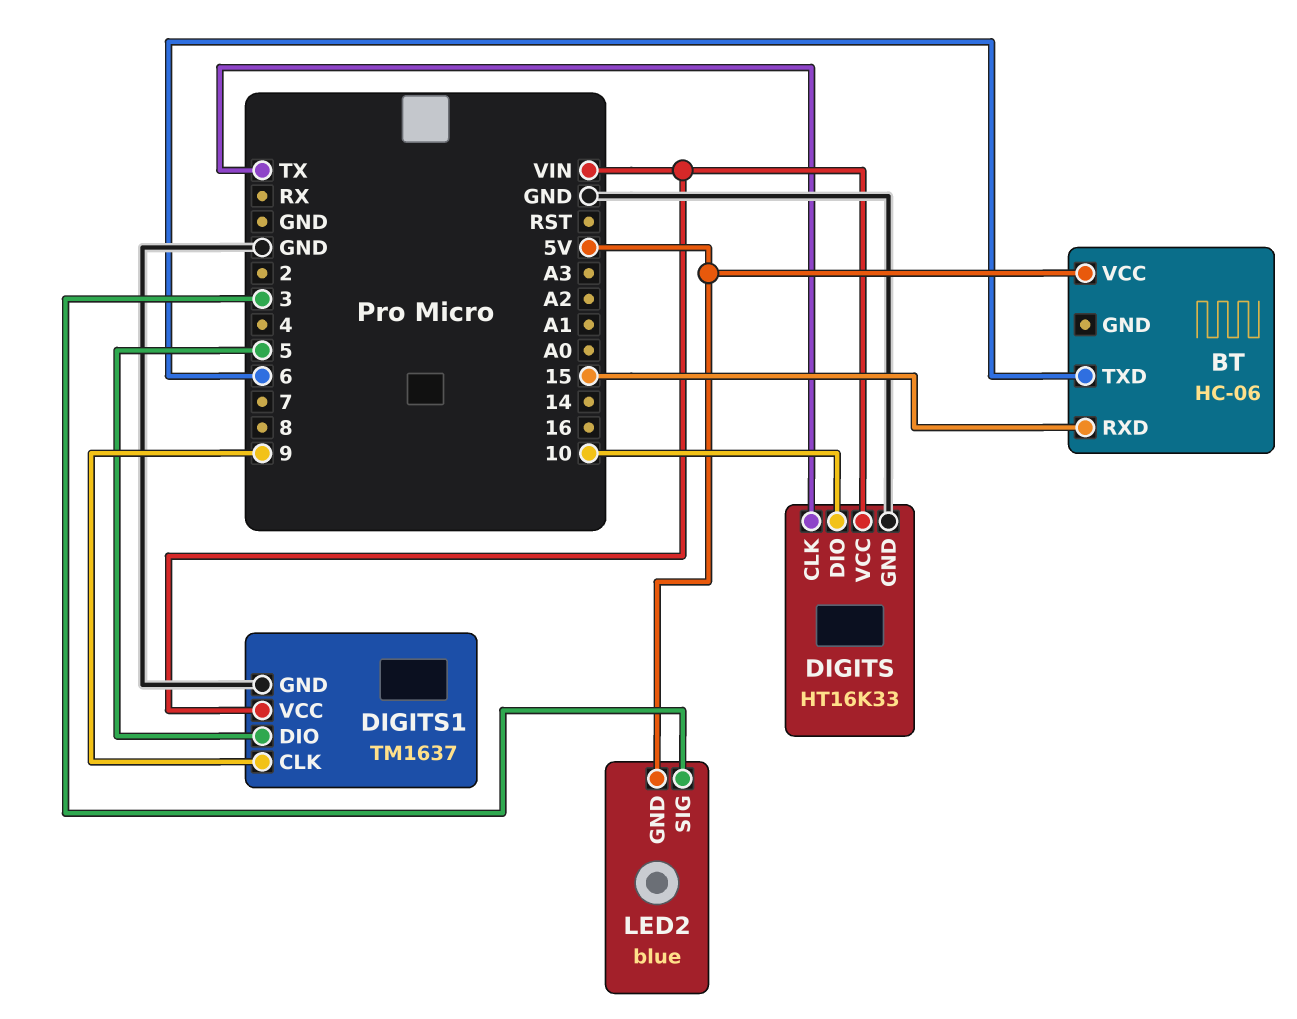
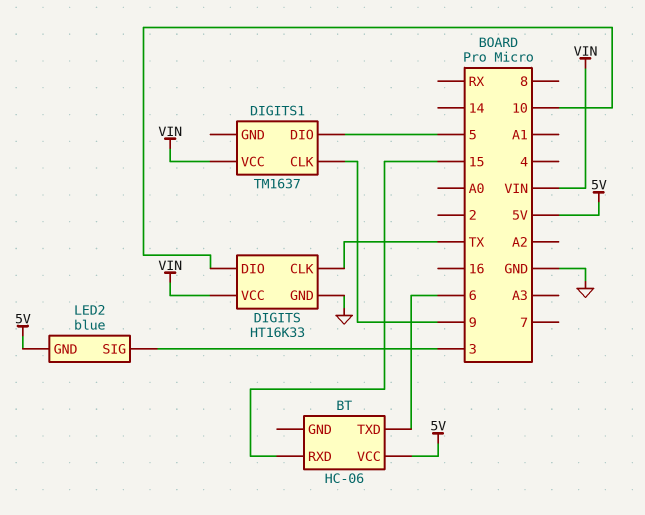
DIGITS1 pin GND: GND -> none

